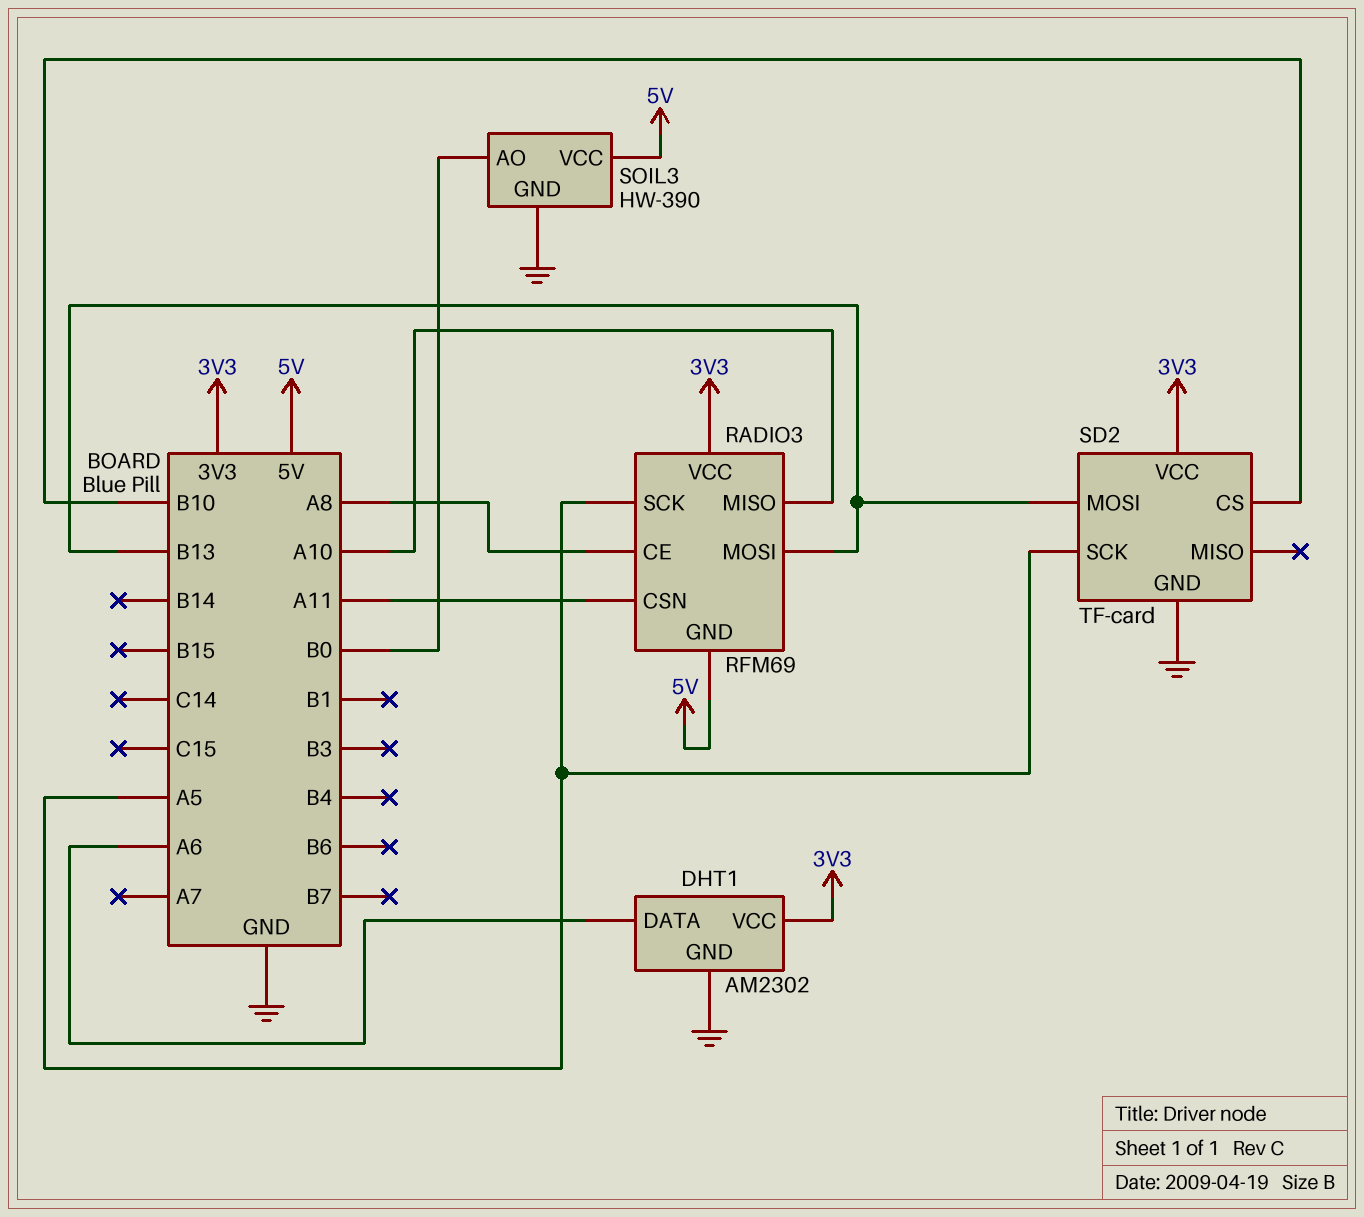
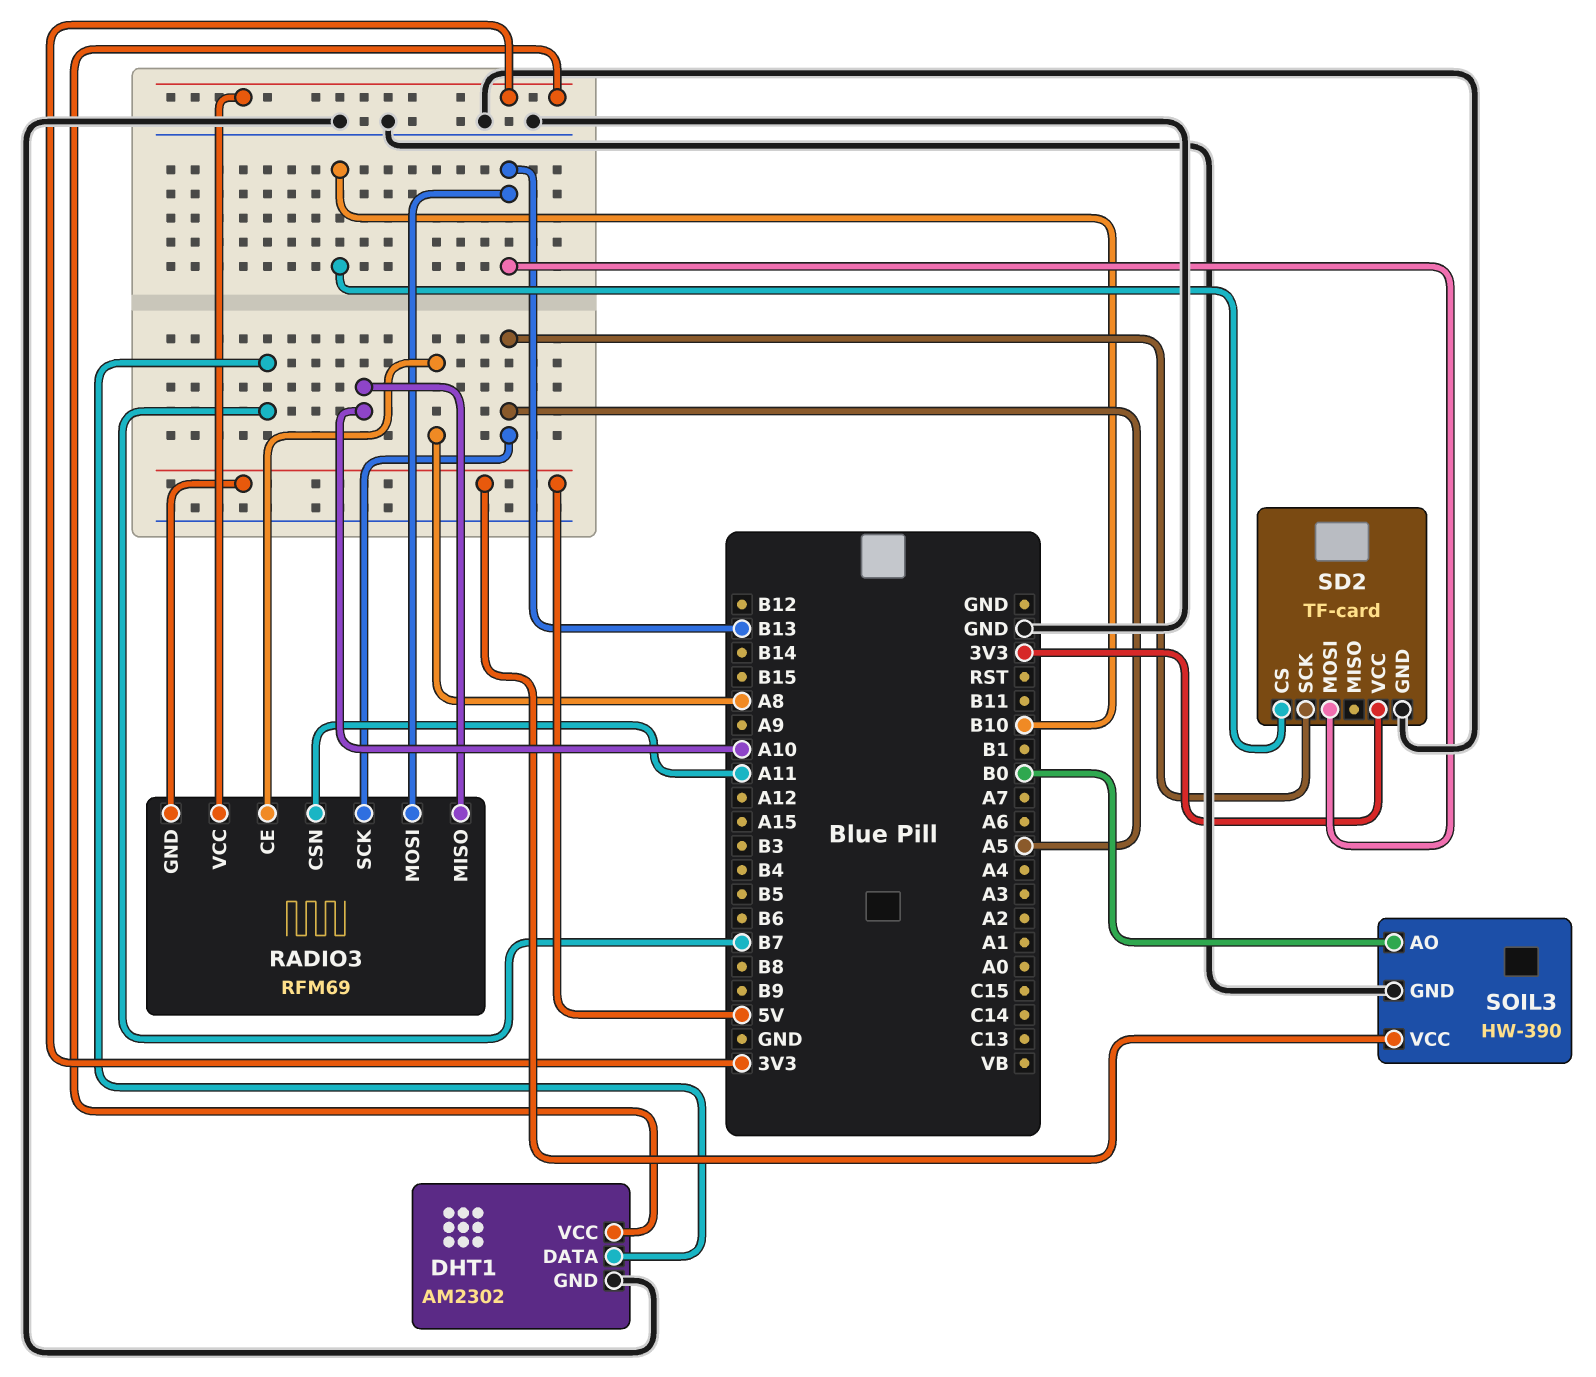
DHT1 pin DATA: A6 -> B7

